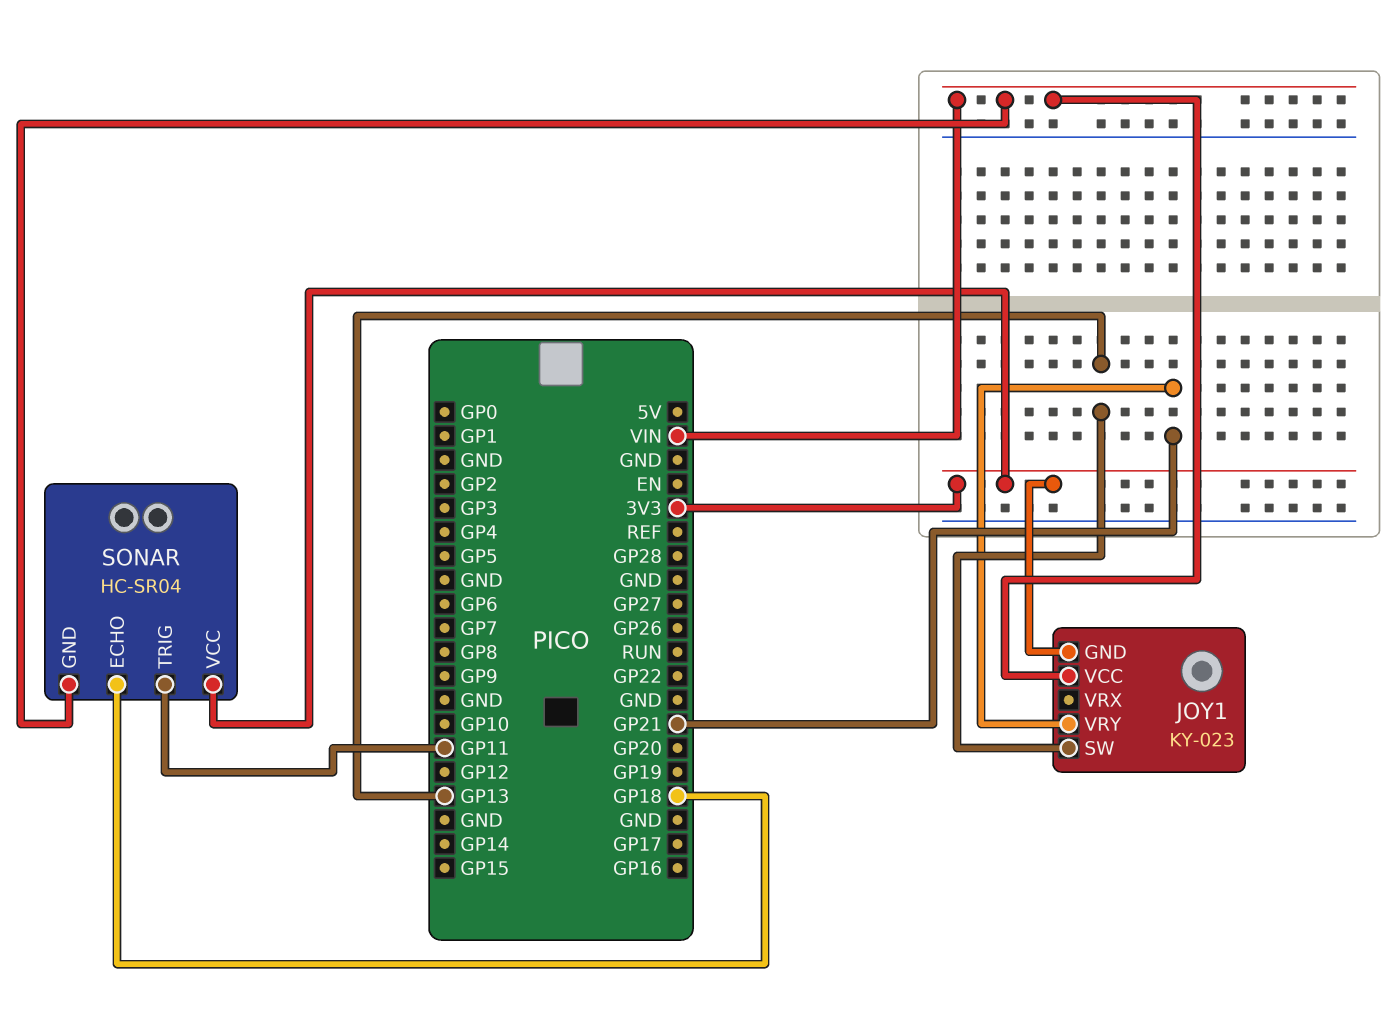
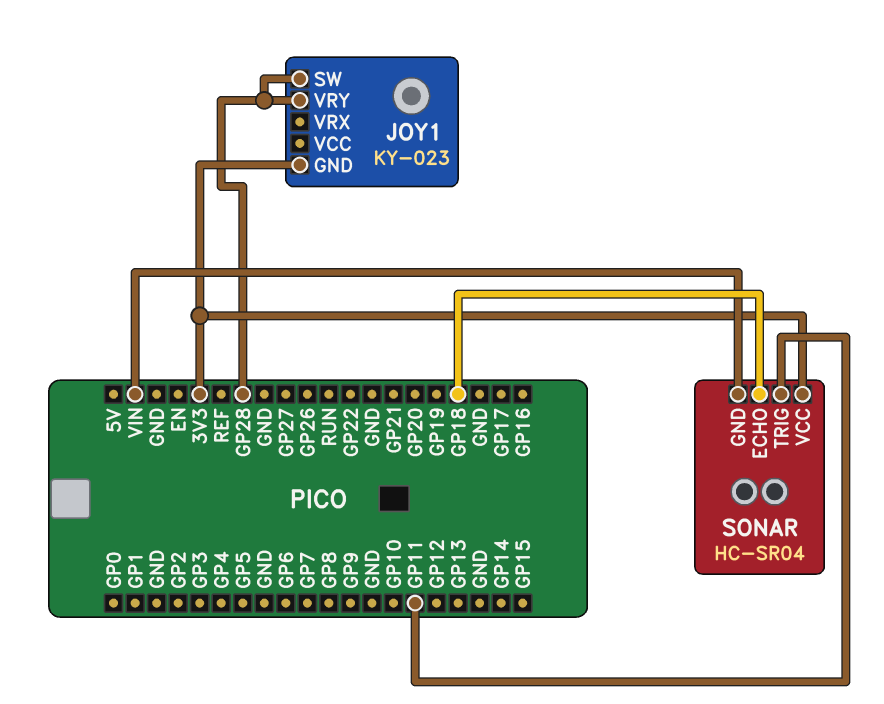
JOY1 pin SW: GP13 -> GP28
JOY1 pin VCC: VIN -> none
JOY1 pin VRY: GP21 -> GP28

